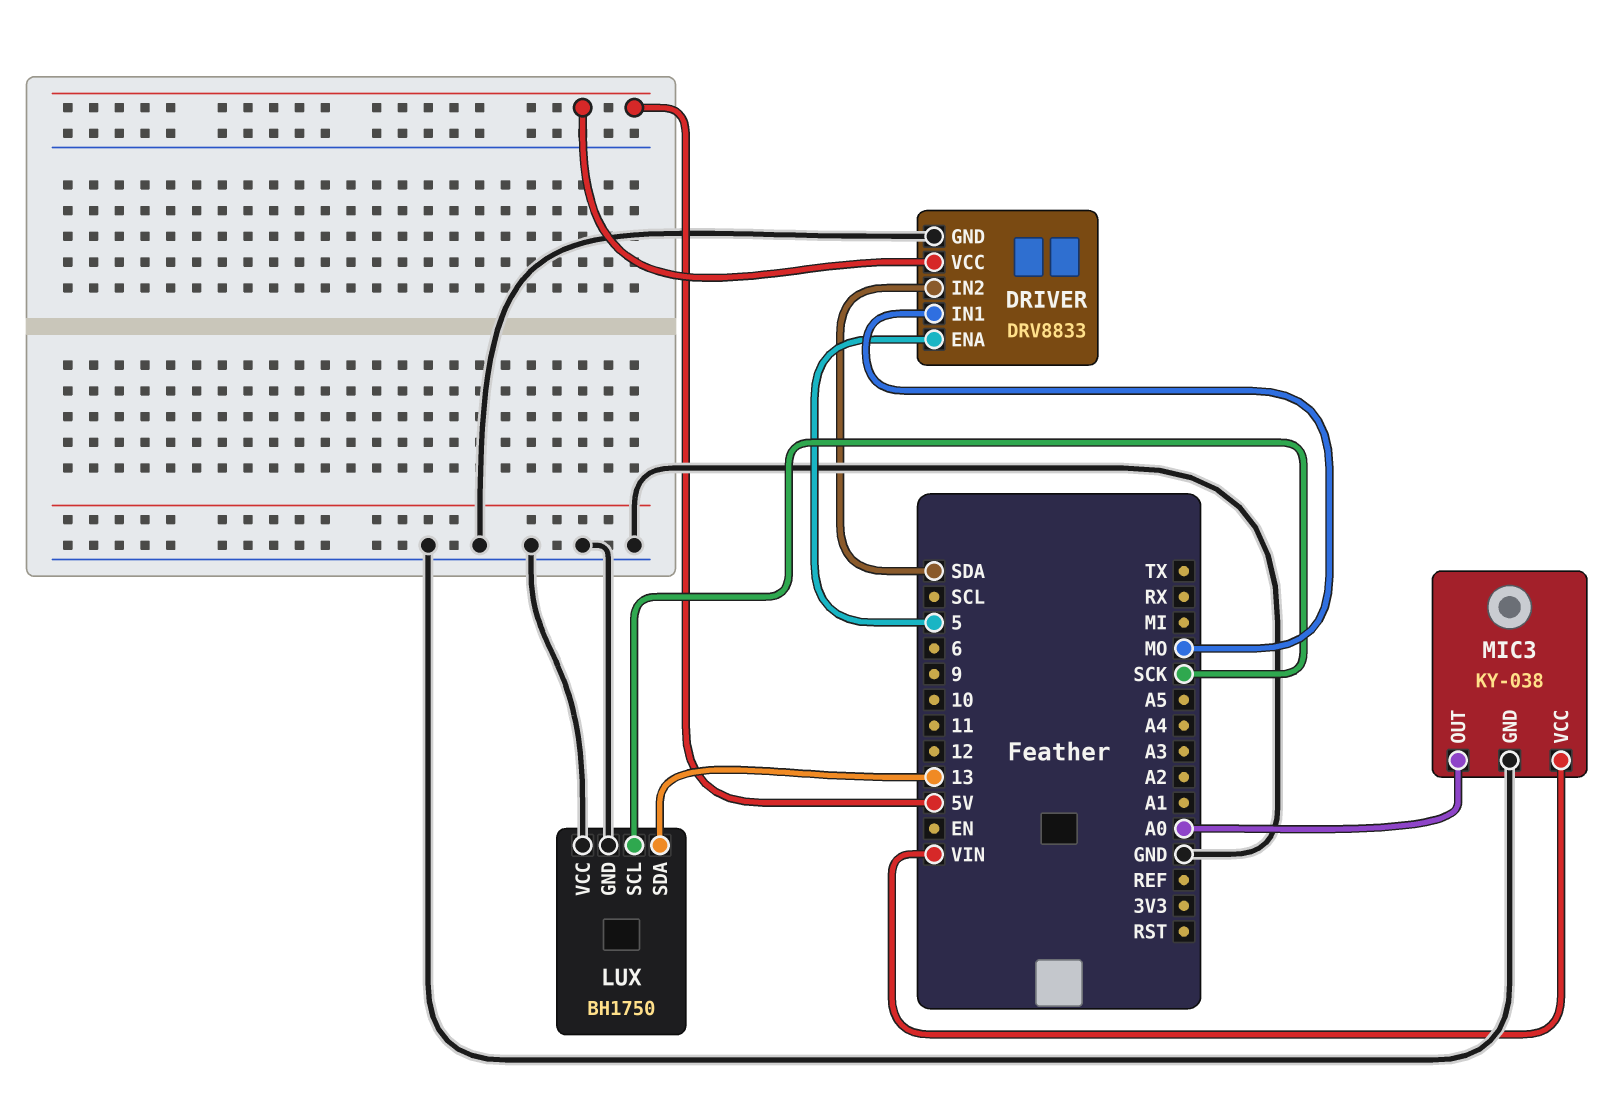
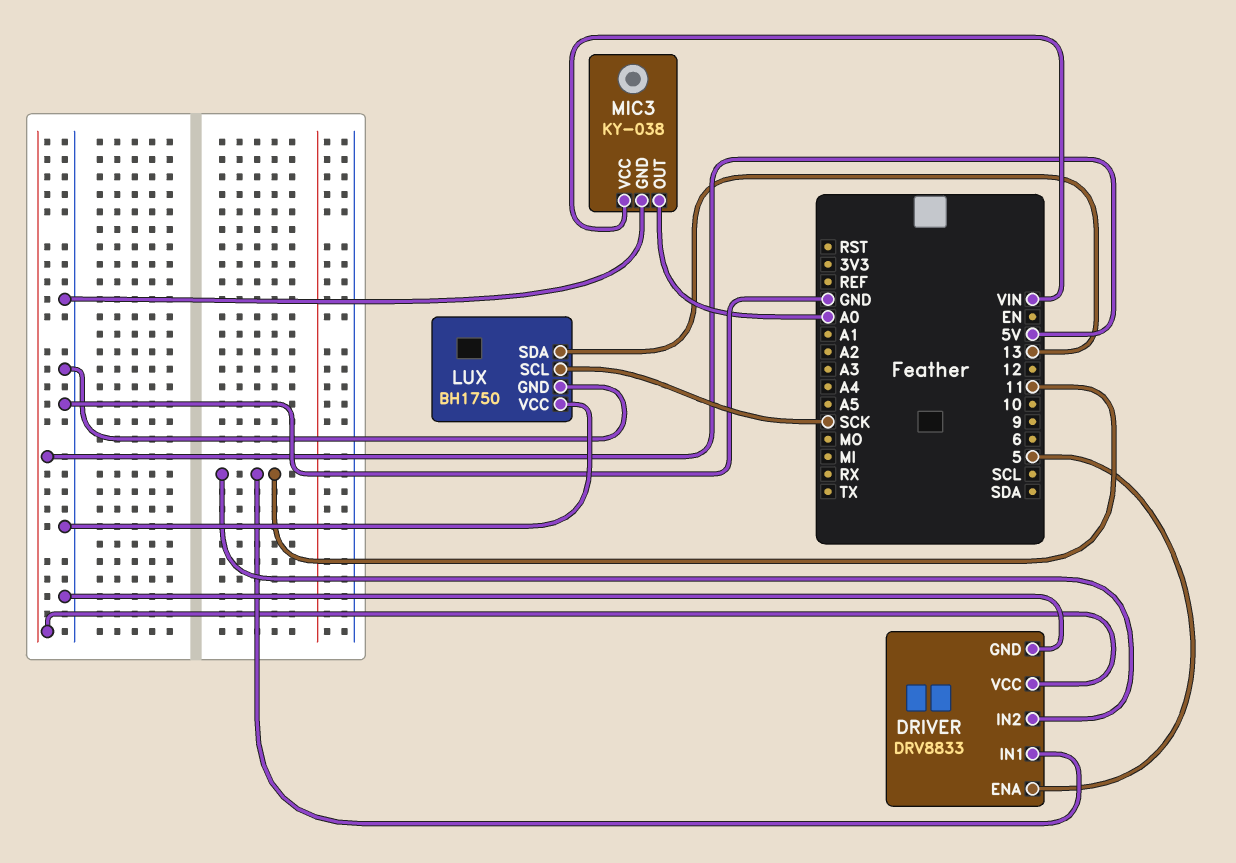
DRIVER pin IN1: MO -> 11
DRIVER pin IN2: SDA -> 11

